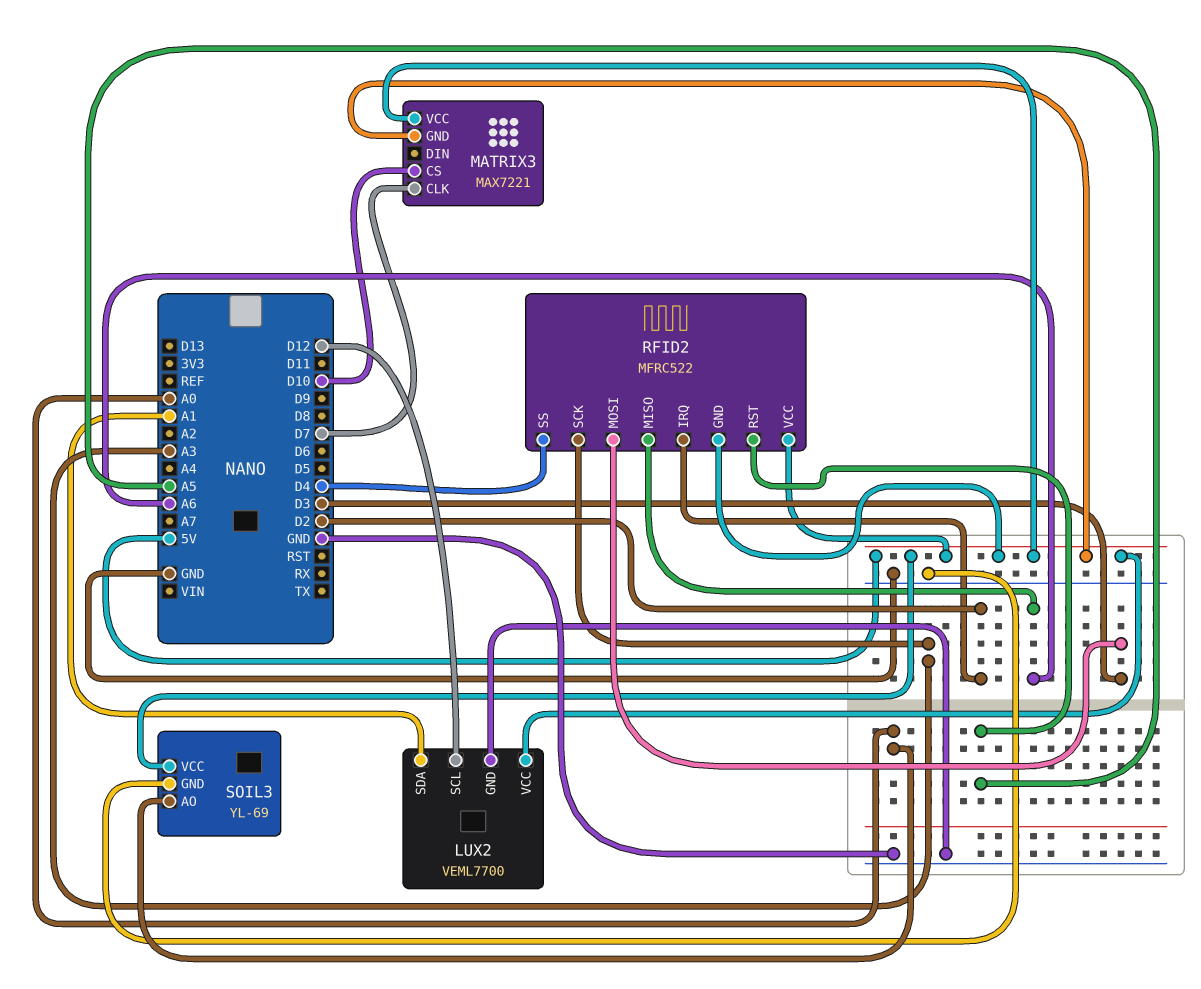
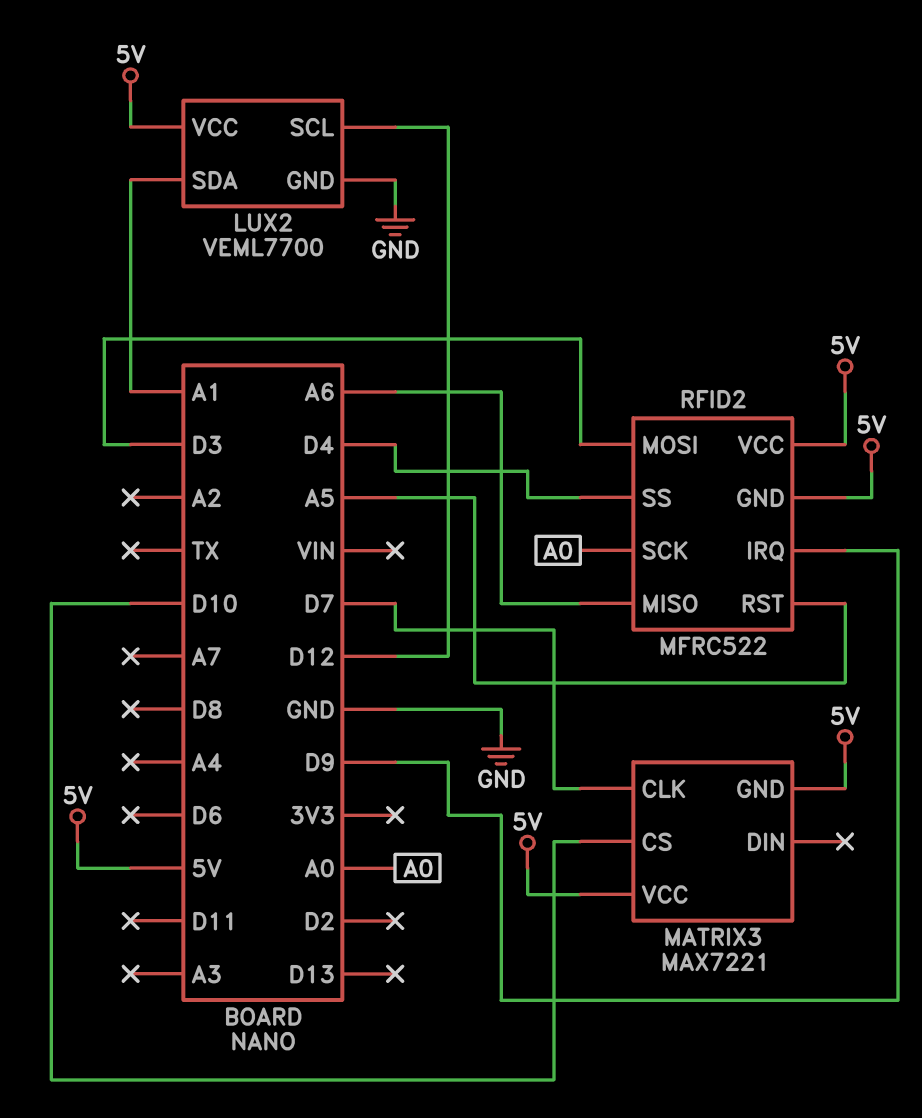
RFID2 pin IRQ: D2 -> D9
RFID2 pin SCK: A3 -> A0
SOIL3: YL-69 -> none
SOIL3 pin AO: A0 -> none
SOIL3 pin GND: GND -> none
SOIL3 pin VCC: 5V -> none

